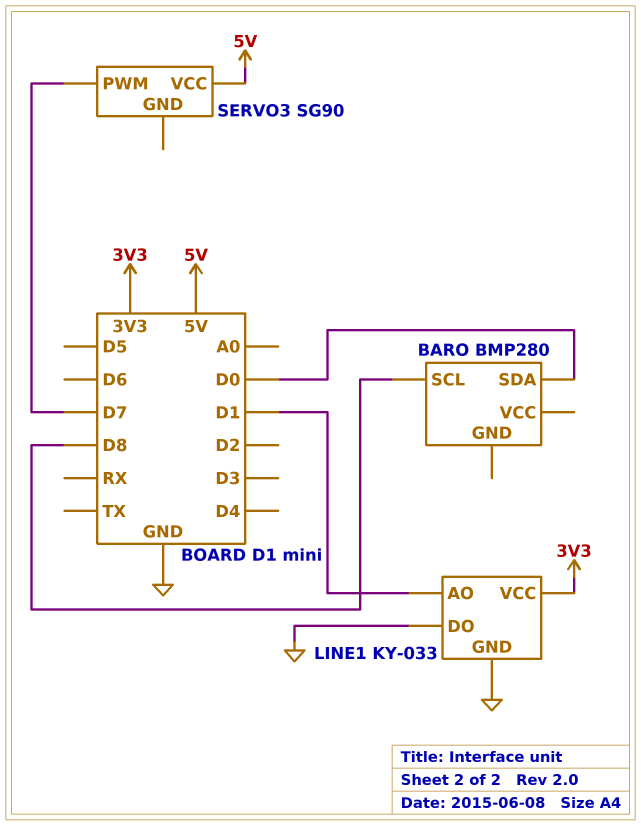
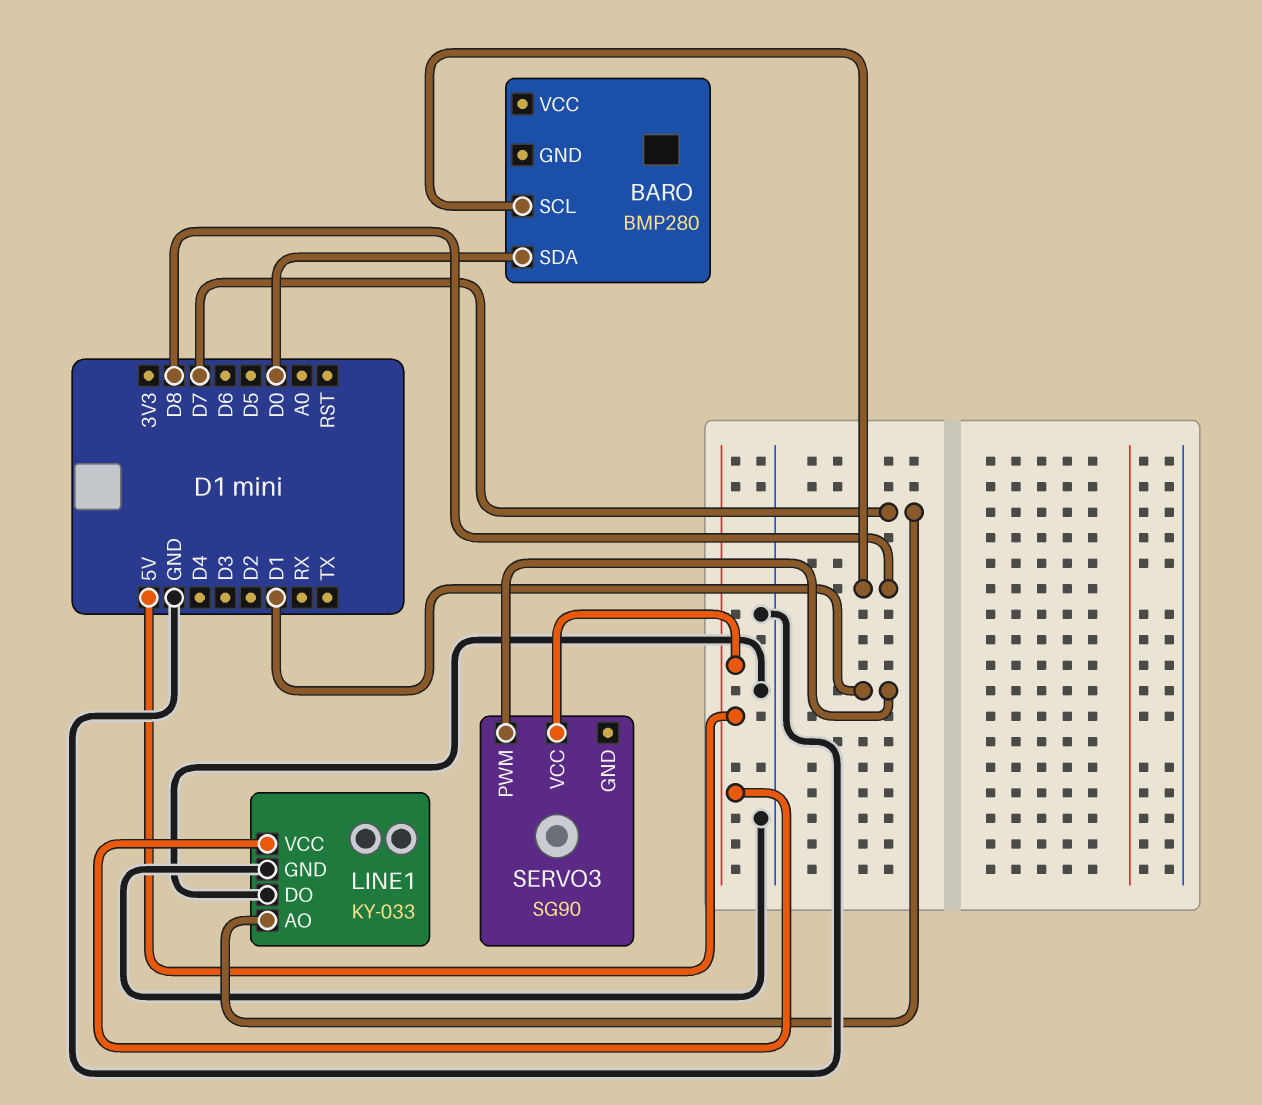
LINE1 pin AO: D1 -> D7
LINE1 pin VCC: 3V3 -> 5V
SERVO3 pin PWM: D7 -> D1

